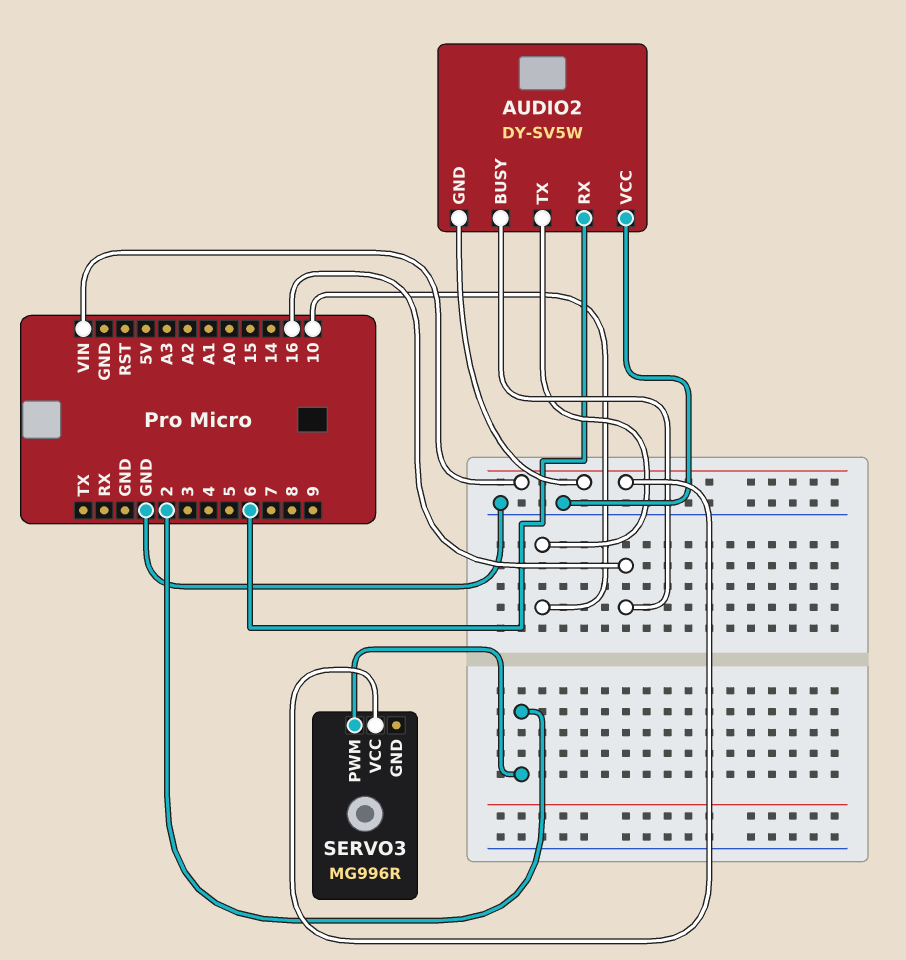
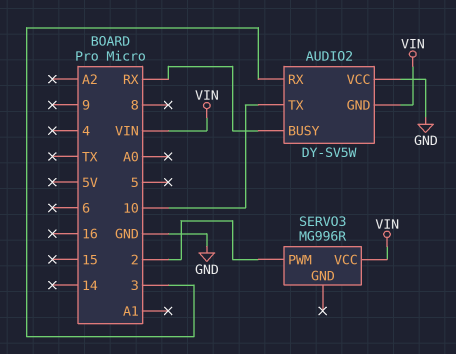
AUDIO2 pin BUSY: 16 -> RX
AUDIO2 pin RX: 6 -> 3

